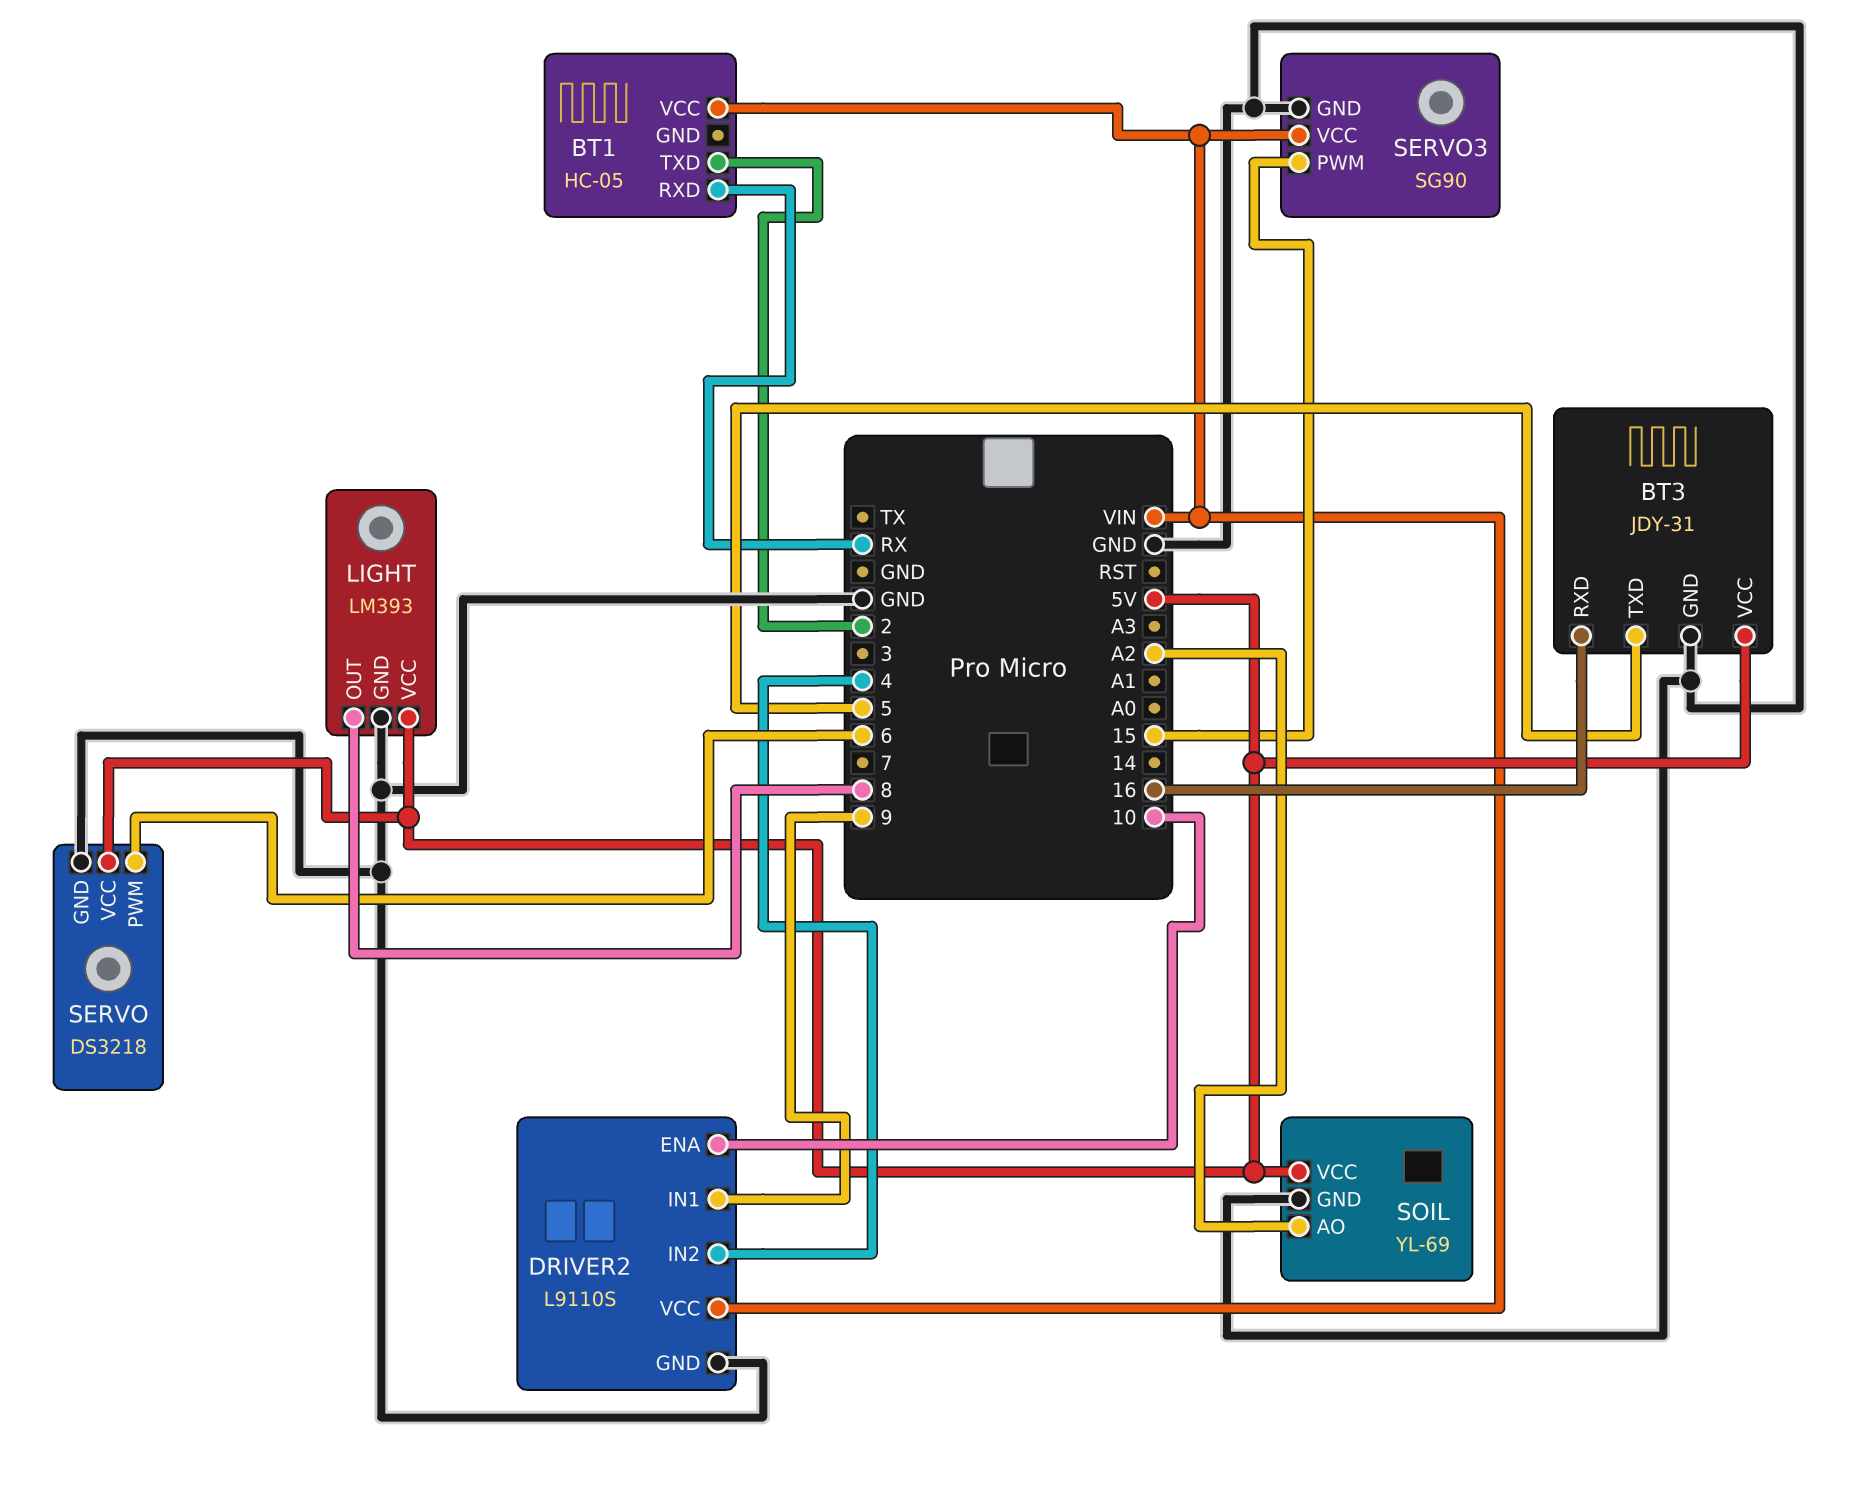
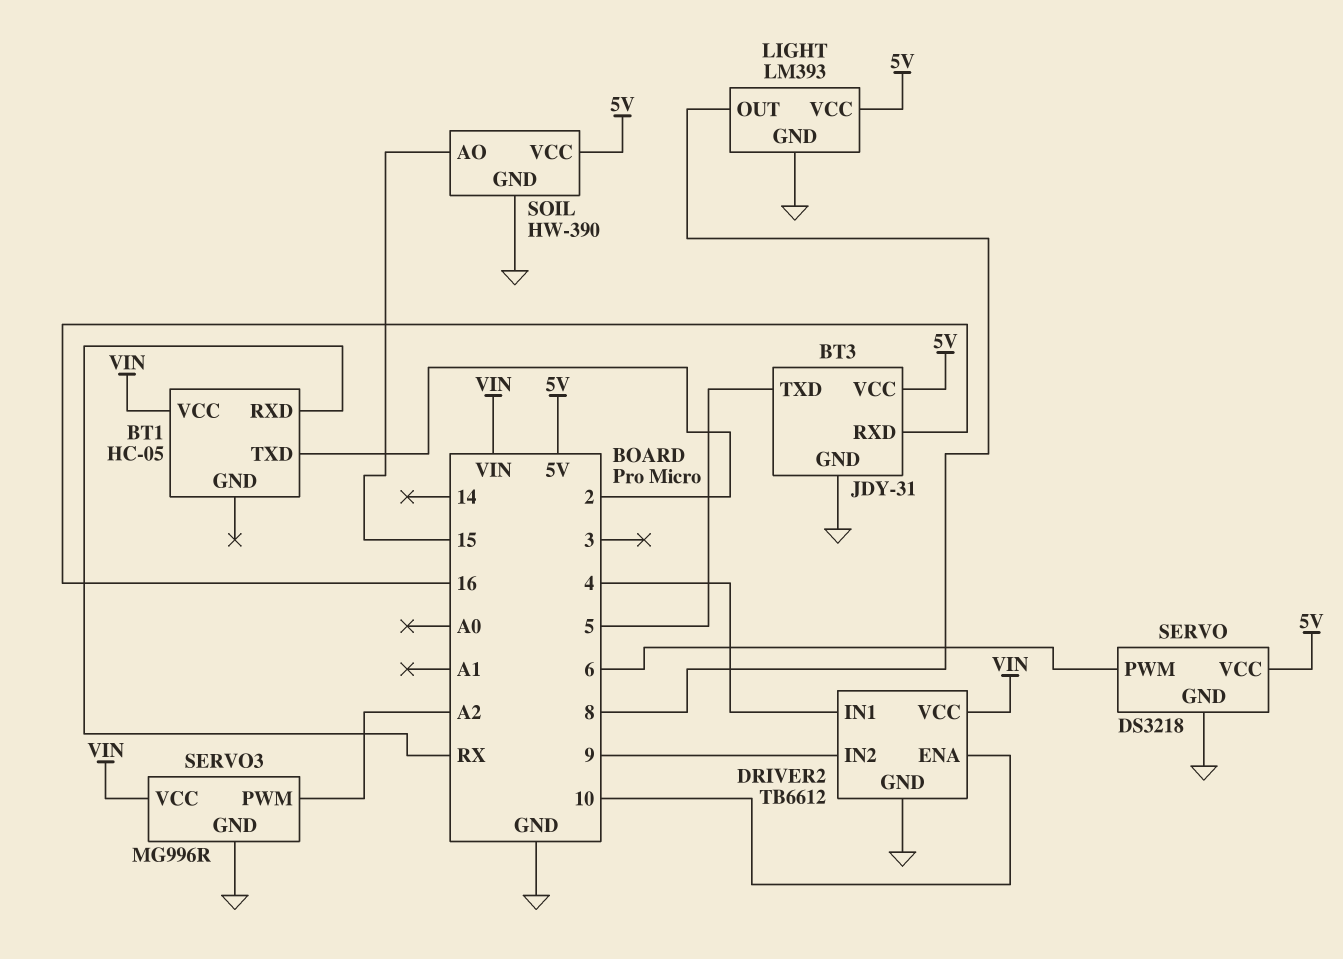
DRIVER2: L9110S -> TB6612
DRIVER2 pin IN1: 9 -> 4
DRIVER2 pin IN2: 4 -> 9
SERVO3: SG90 -> MG996R
SERVO3 pin PWM: 15 -> A2
SOIL: YL-69 -> HW-390
SOIL pin AO: A2 -> 15

